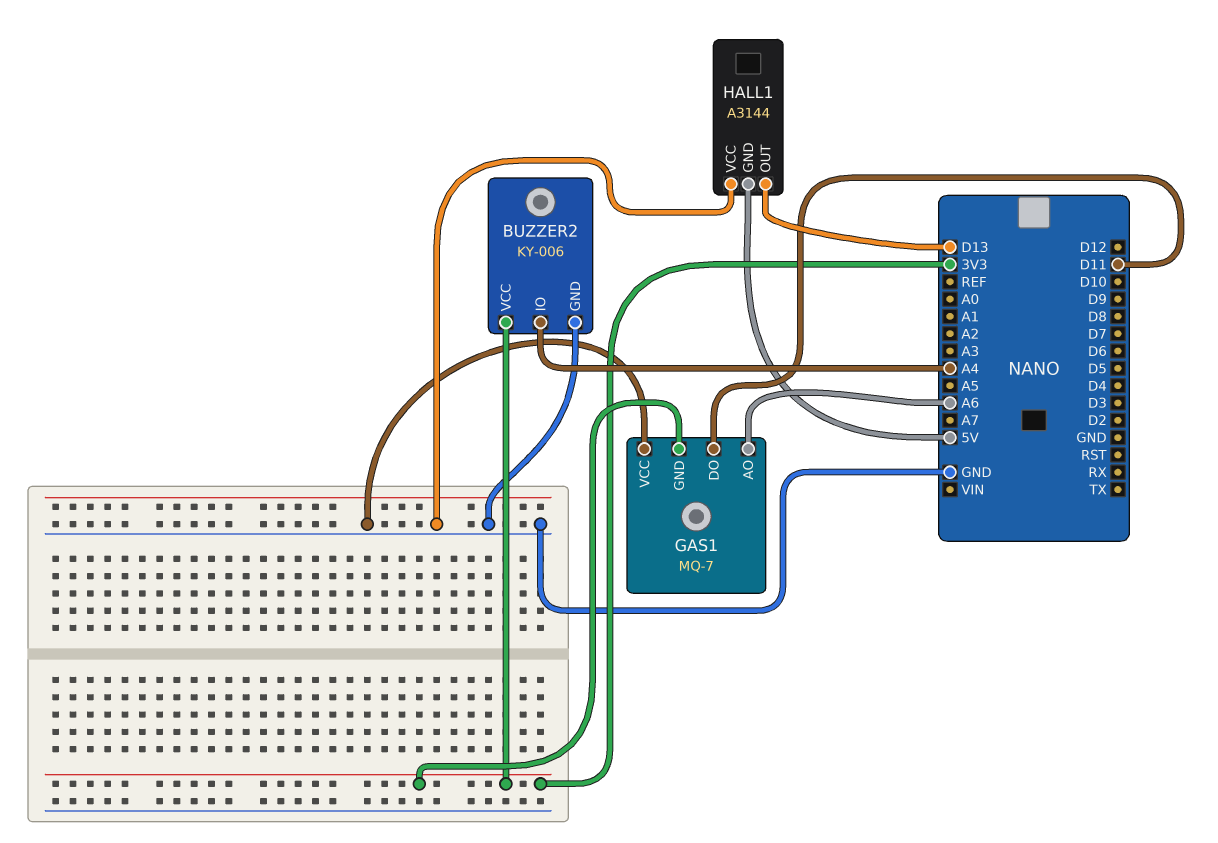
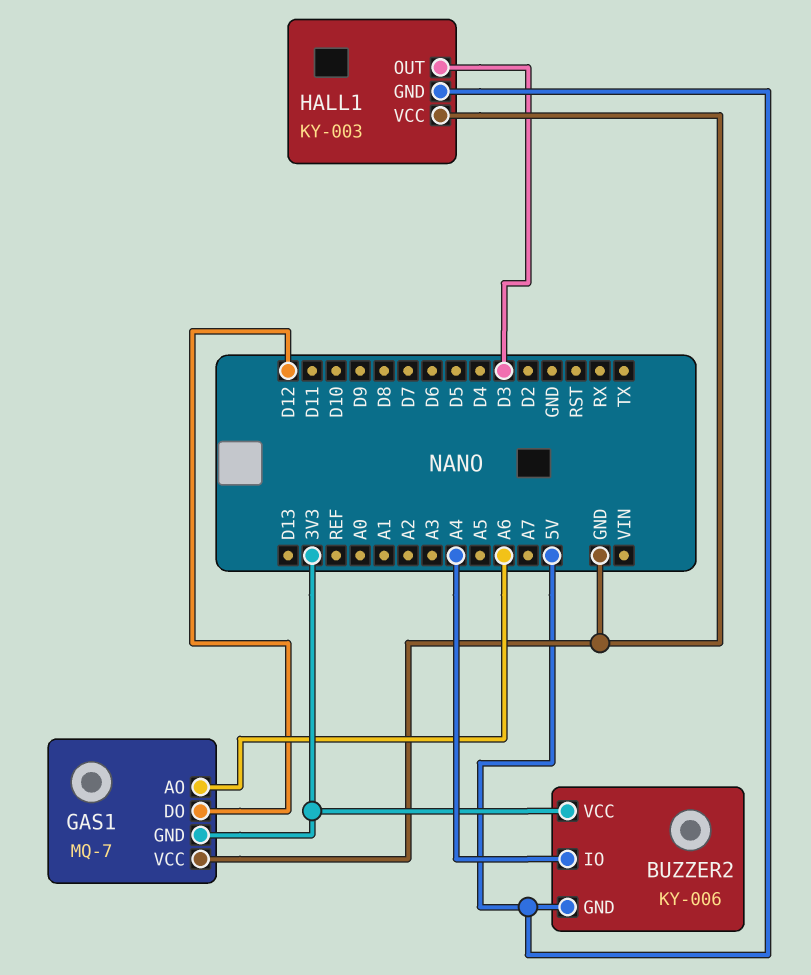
BUZZER2 pin GND: GND -> 5V
GAS1 pin DO: D11 -> D12
HALL1: A3144 -> KY-003
HALL1 pin OUT: D13 -> D3

